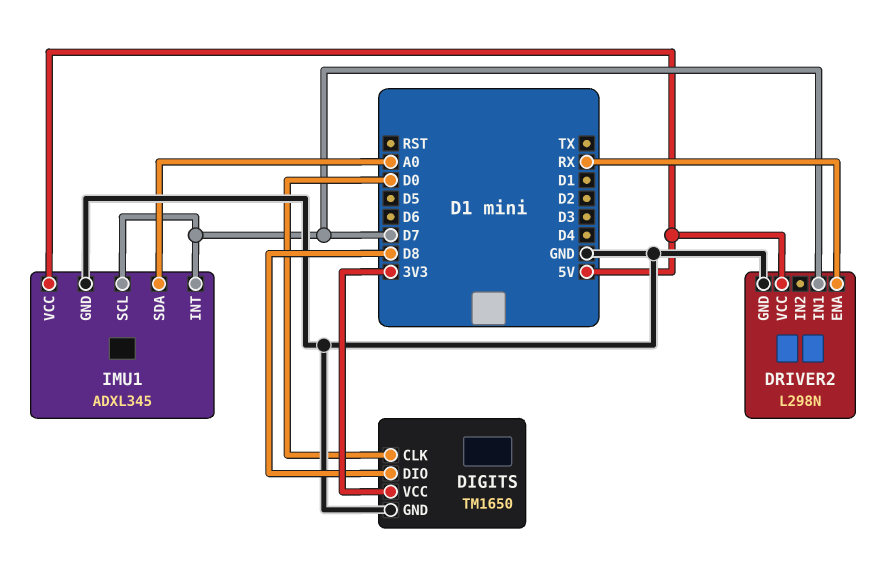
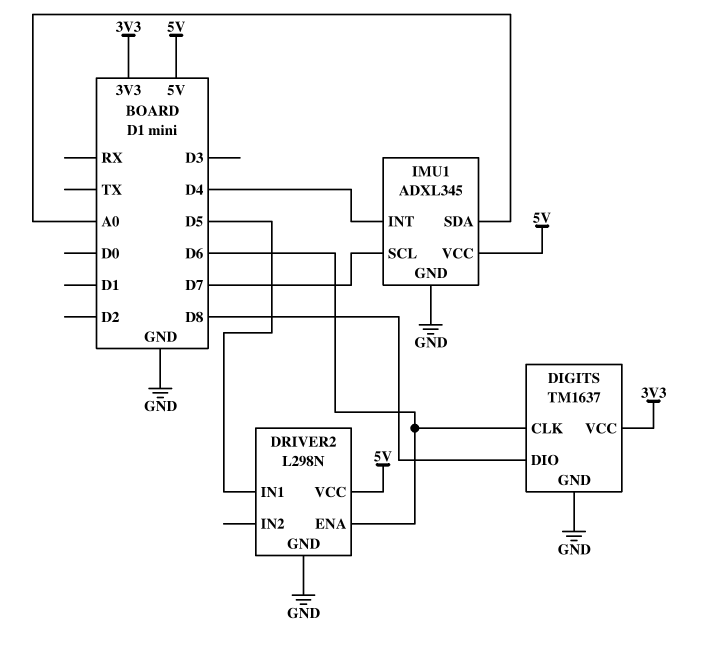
DIGITS: TM1650 -> TM1637
DIGITS pin CLK: D0 -> D6
DRIVER2 pin ENA: RX -> D6
DRIVER2 pin IN1: D7 -> D5
IMU1 pin INT: D7 -> D4

